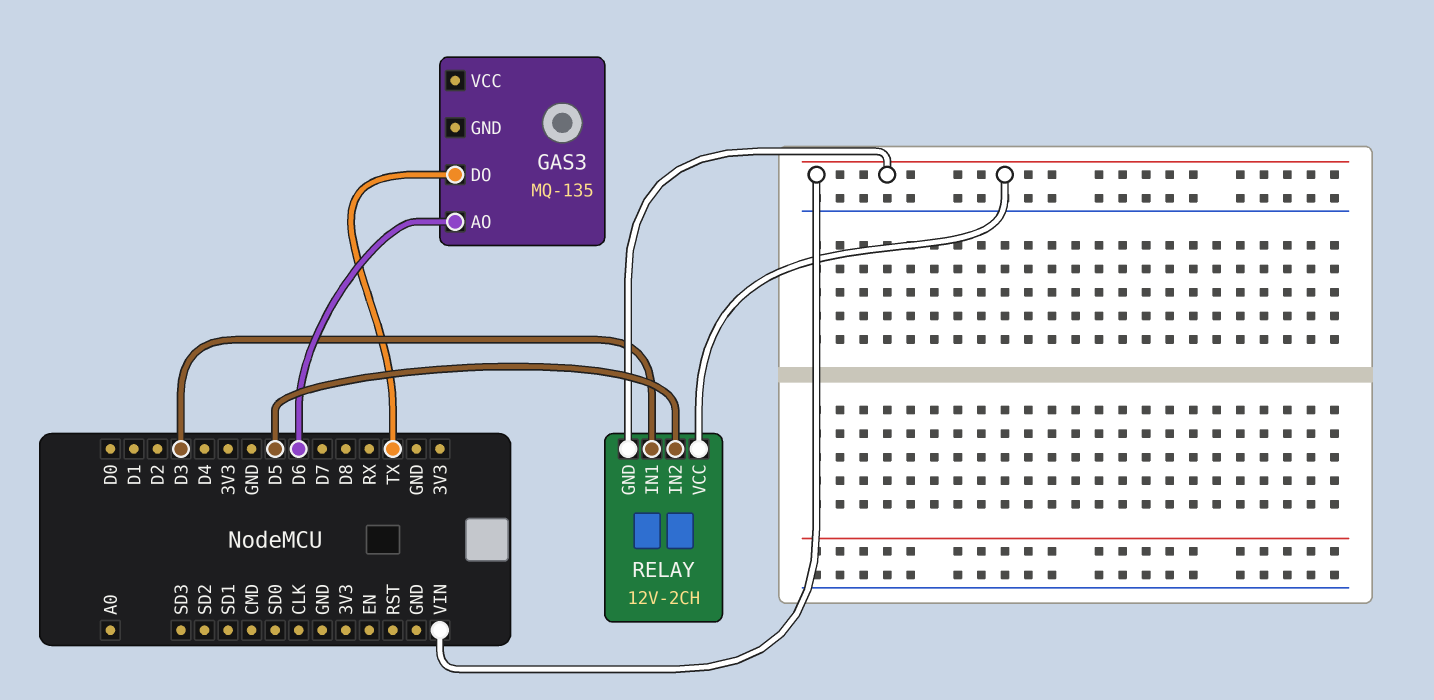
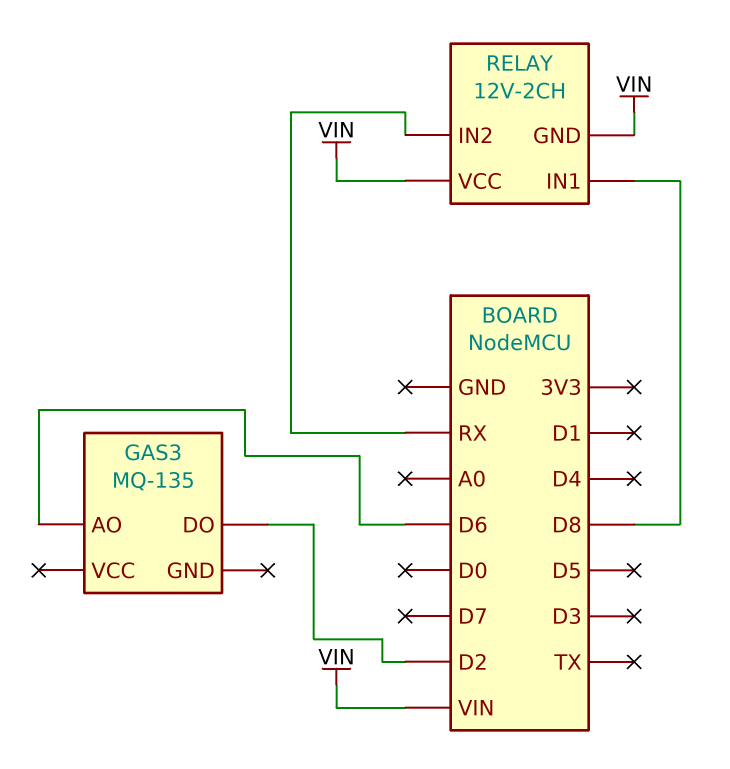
GAS3 pin DO: TX -> D2
RELAY pin IN1: D3 -> D8
RELAY pin IN2: D5 -> RX

